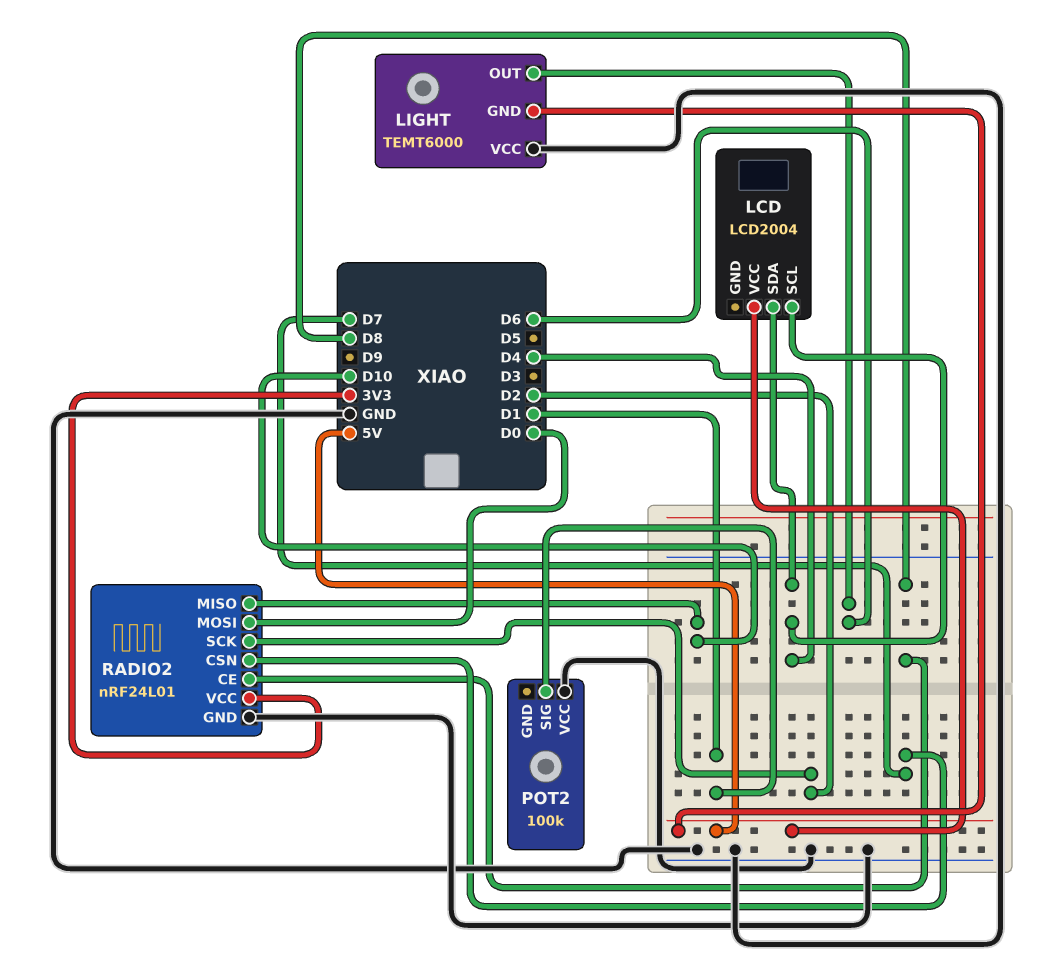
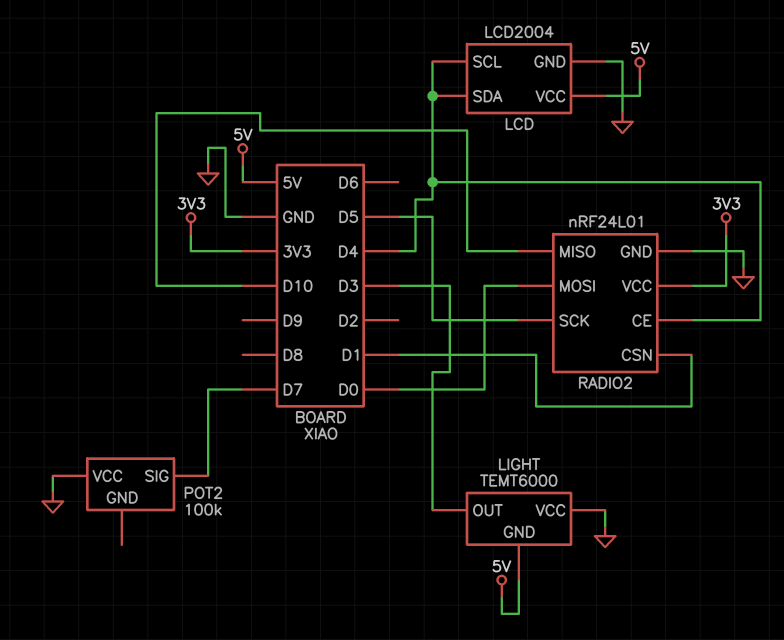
LCD pin GND: none -> GND
LIGHT pin OUT: D6 -> D3
POT2 pin SIG: D1 -> D7
RADIO2 pin CE: D8 -> D4
RADIO2 pin CSN: D7 -> D1
RADIO2 pin SCK: D2 -> D5

